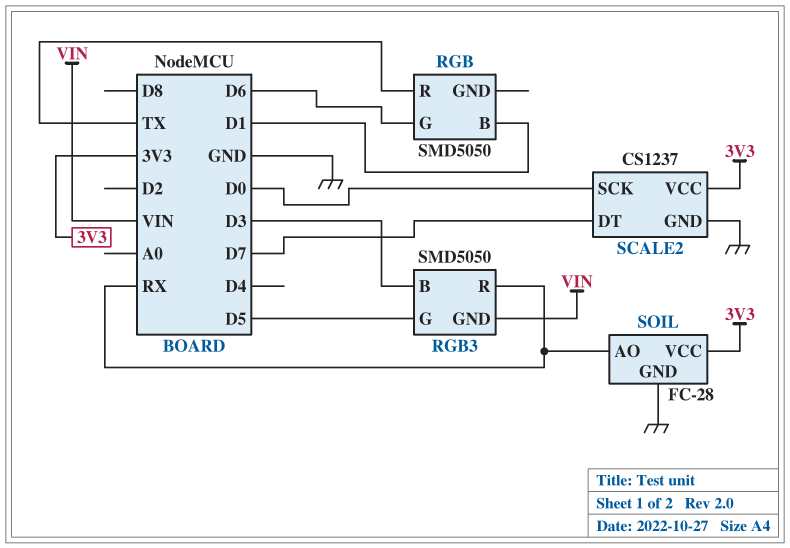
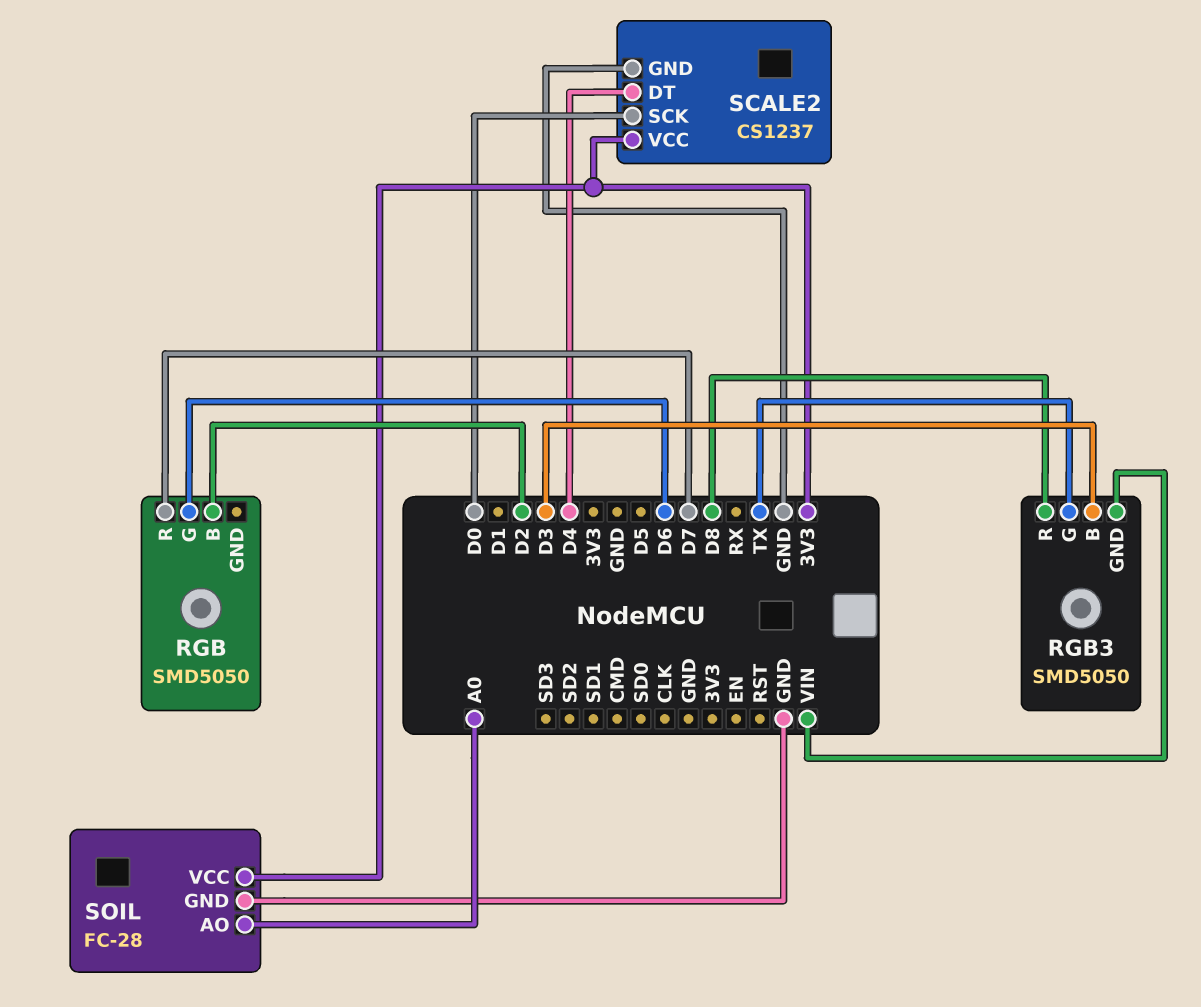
RGB pin B: D1 -> D2
RGB pin R: TX -> D7
RGB3 pin G: D5 -> TX
RGB3 pin R: RX -> D8
SCALE2 pin DT: D7 -> D4
SOIL pin AO: RX -> A0

